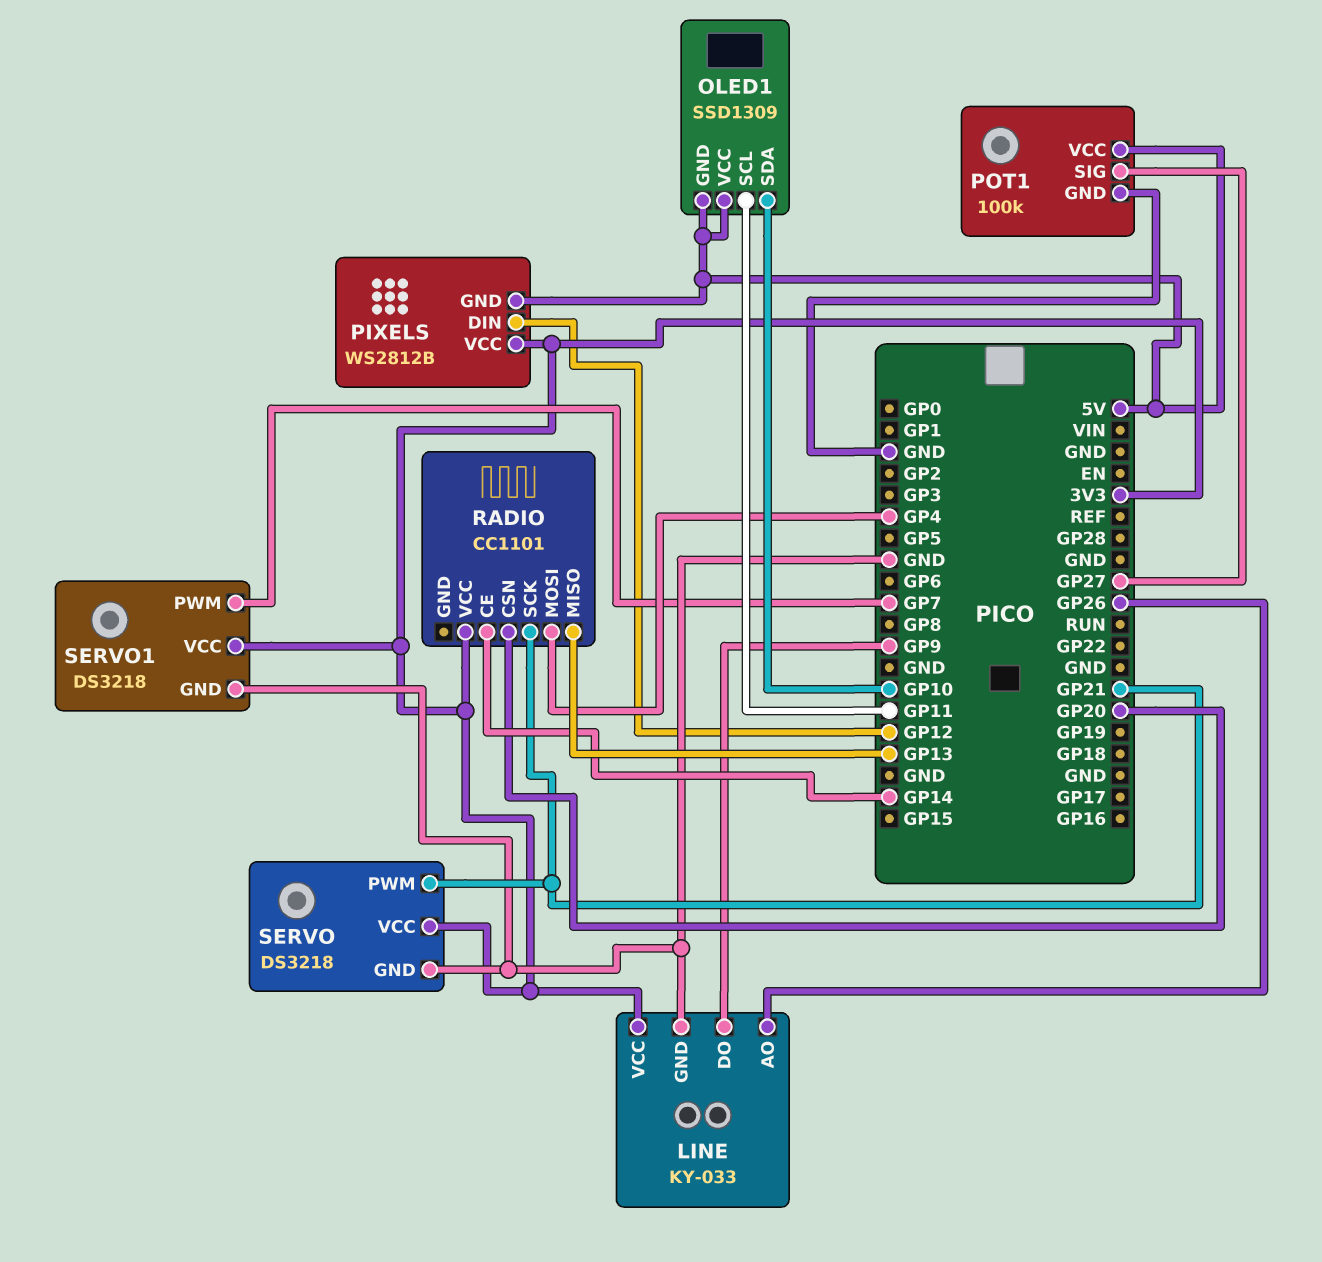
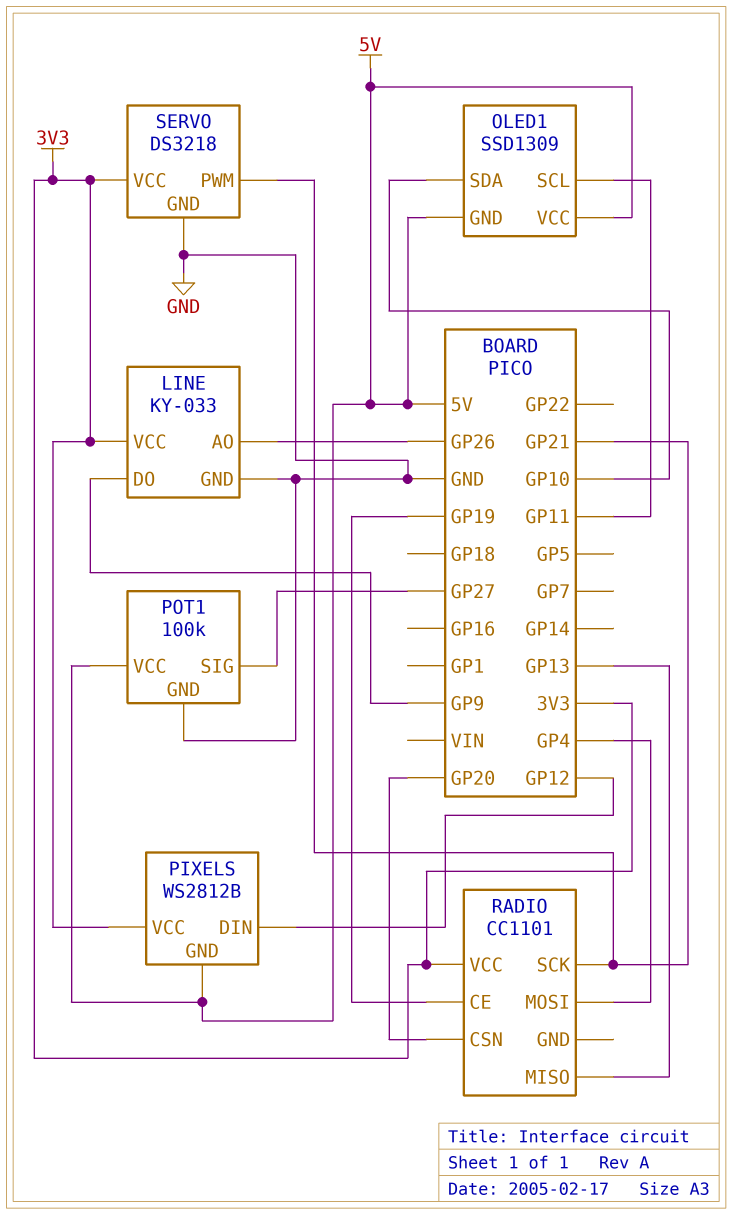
RADIO pin CE: GP14 -> GP19
SERVO1: DS3218 -> none
SERVO1 pin GND: GND -> none
SERVO1 pin PWM: GP7 -> none
SERVO1 pin VCC: 3V3 -> none

